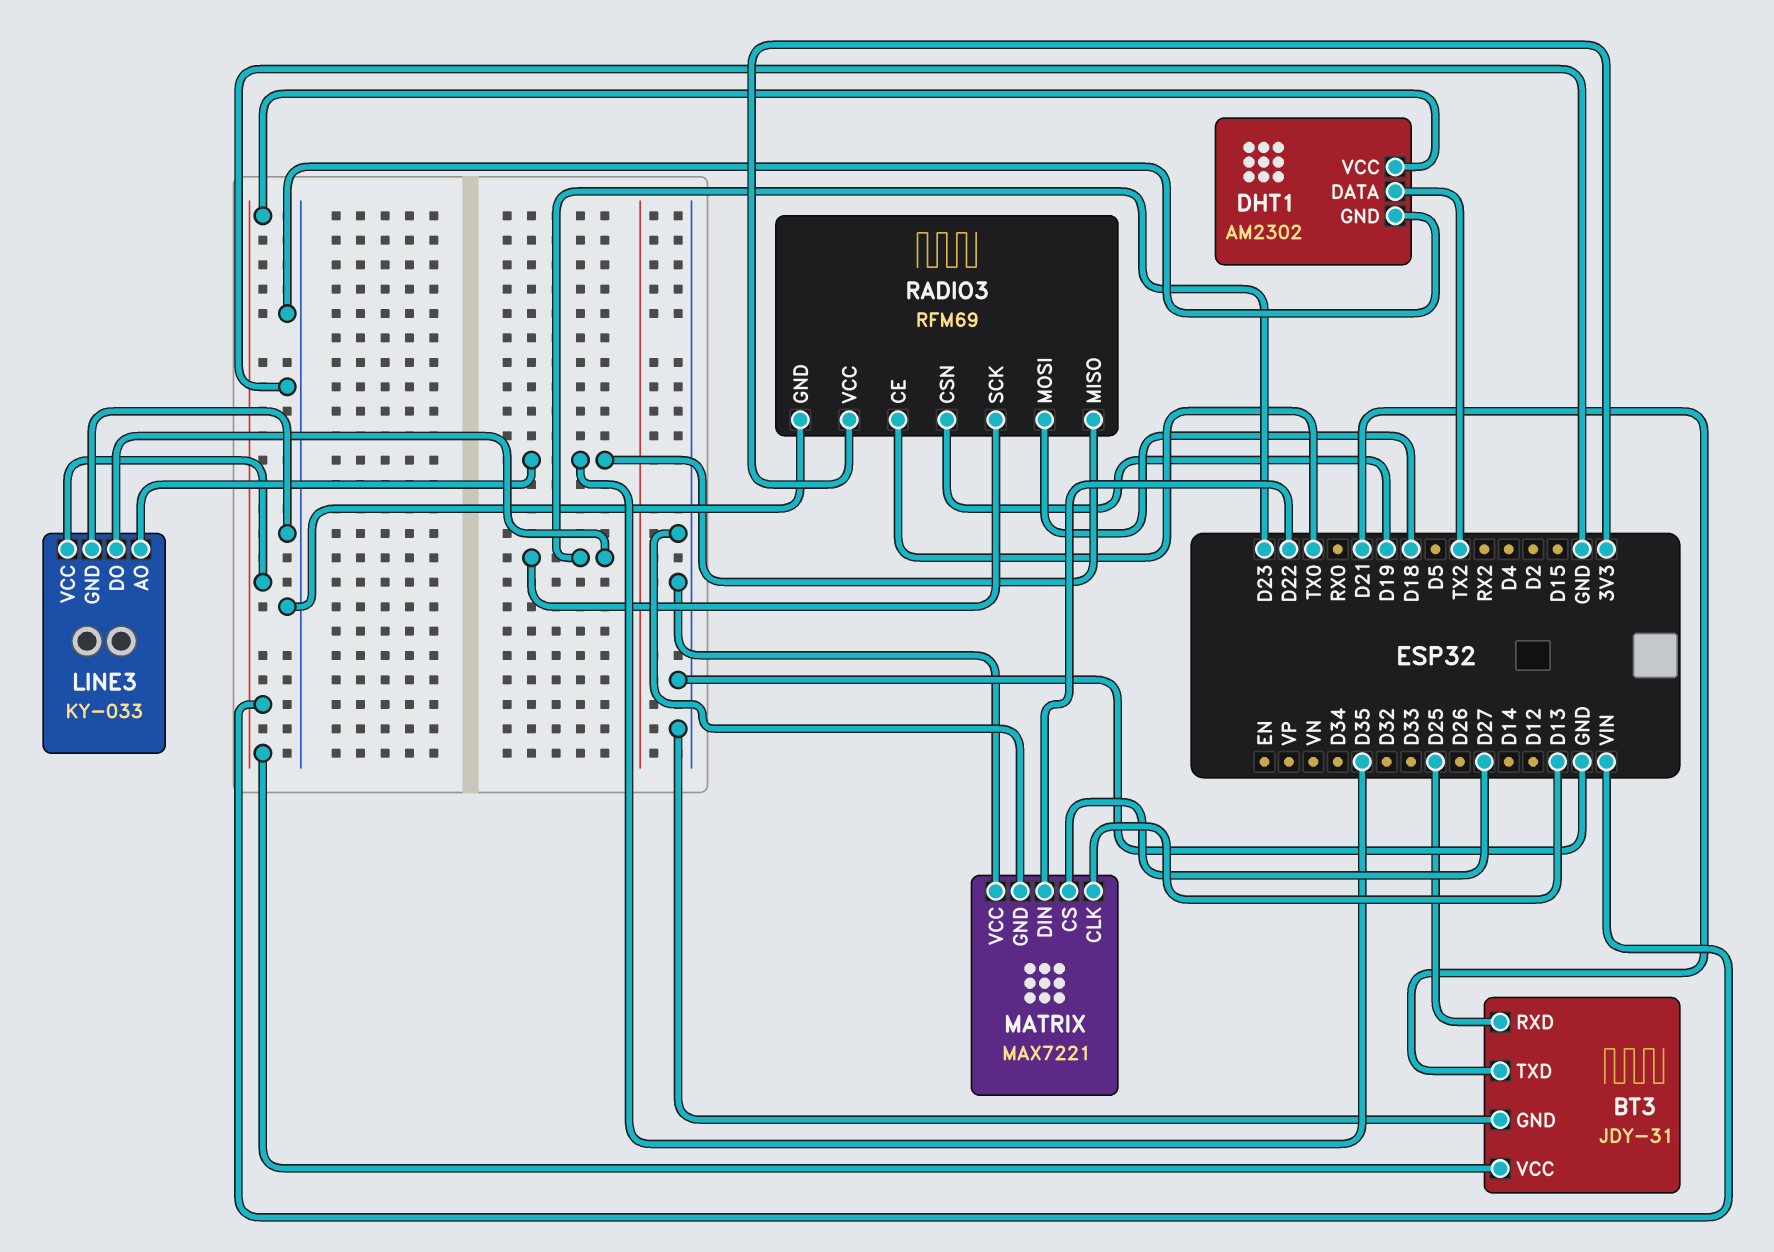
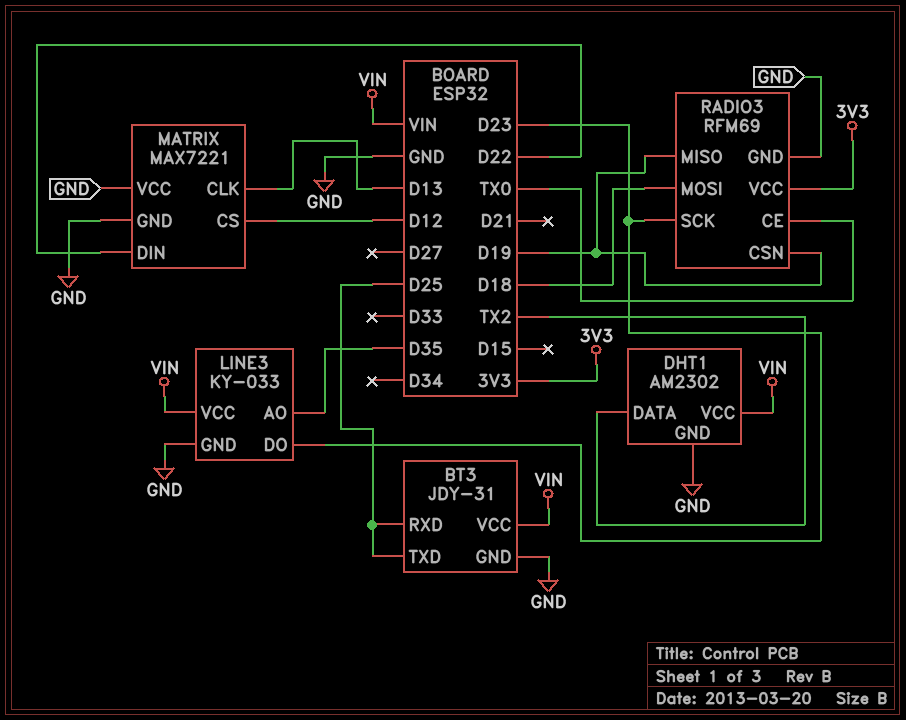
BT3 pin TXD: D21 -> D25
MATRIX pin CS: D27 -> D12
RADIO3 pin MISO: D35 -> D19

